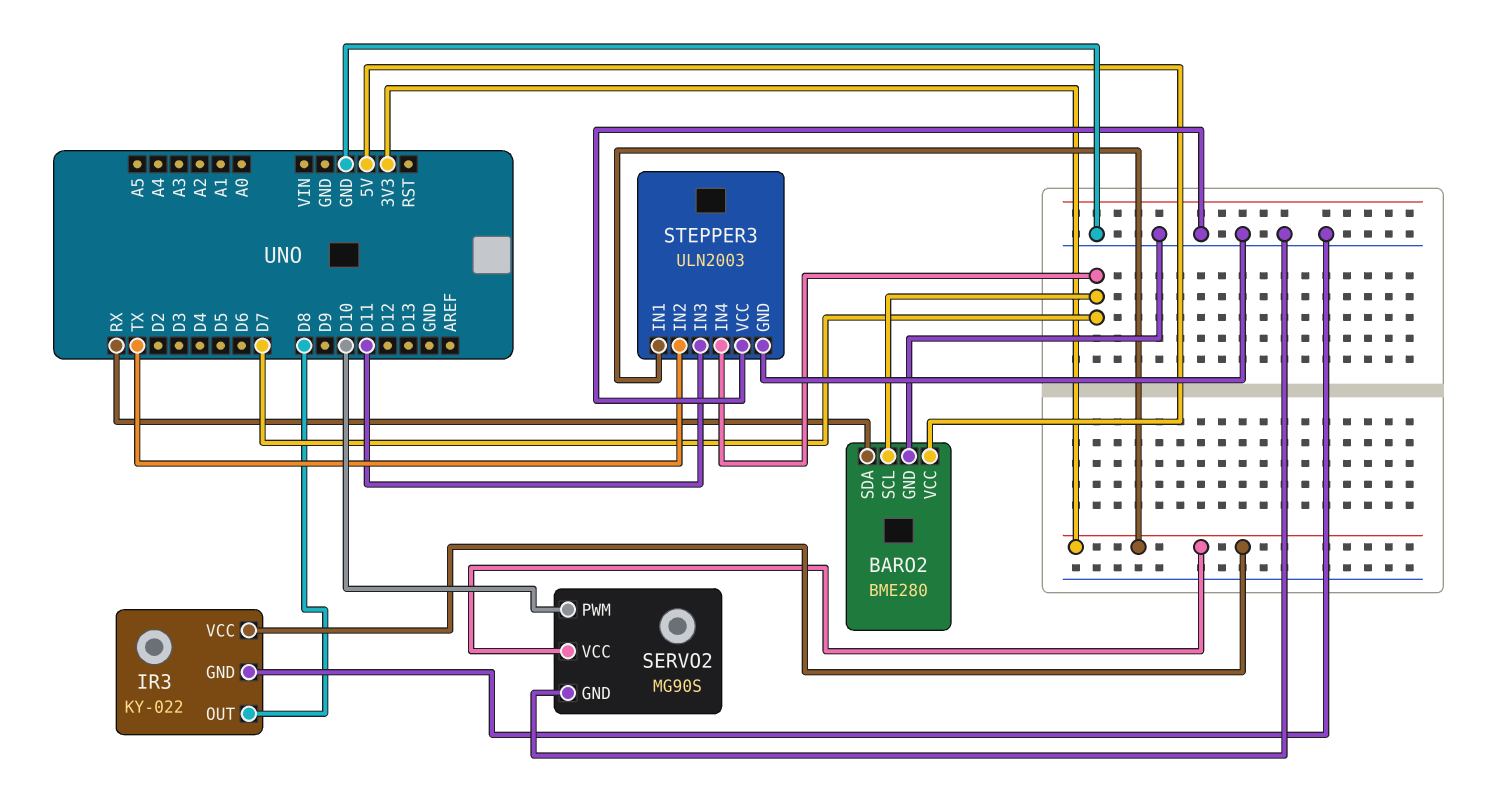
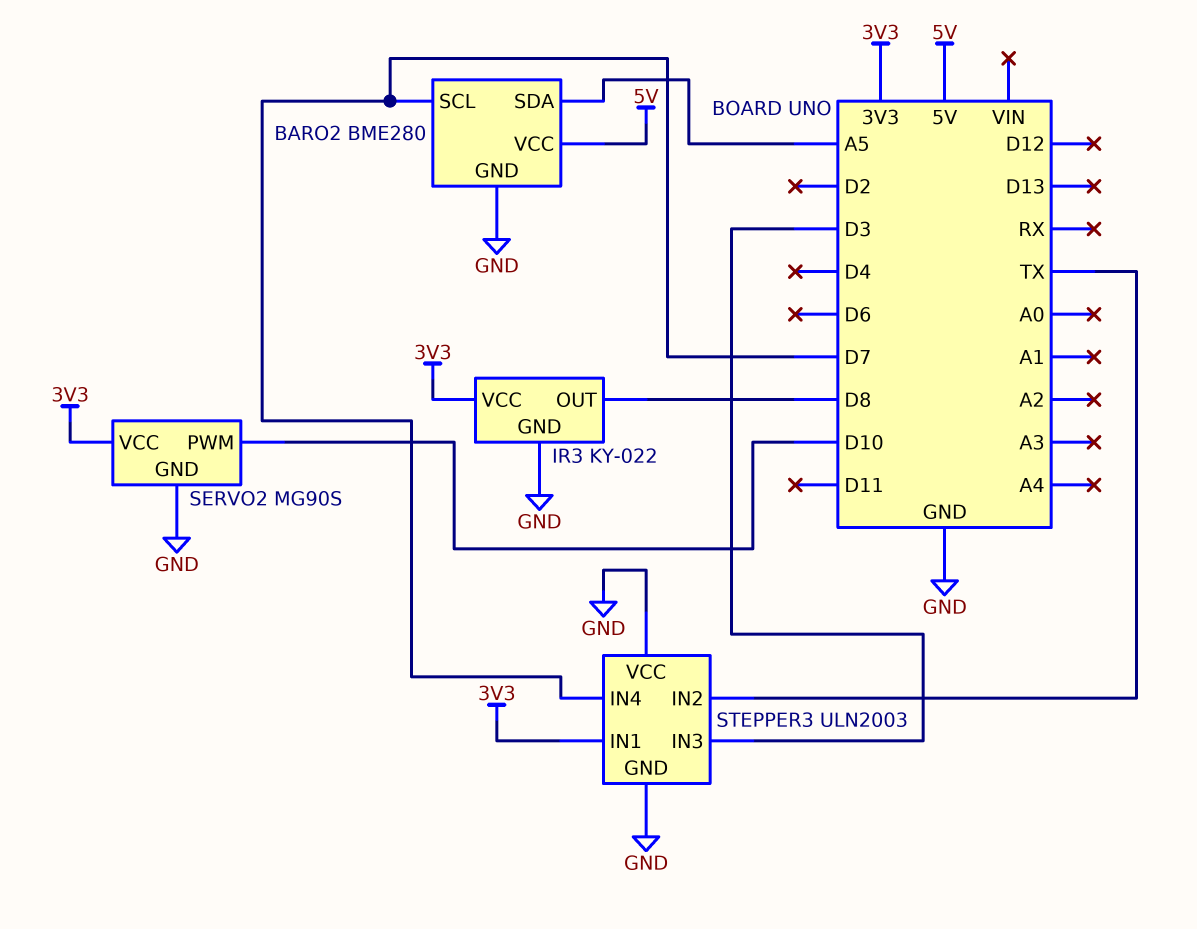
BARO2 pin SDA: RX -> A5
STEPPER3 pin IN3: D11 -> D3

